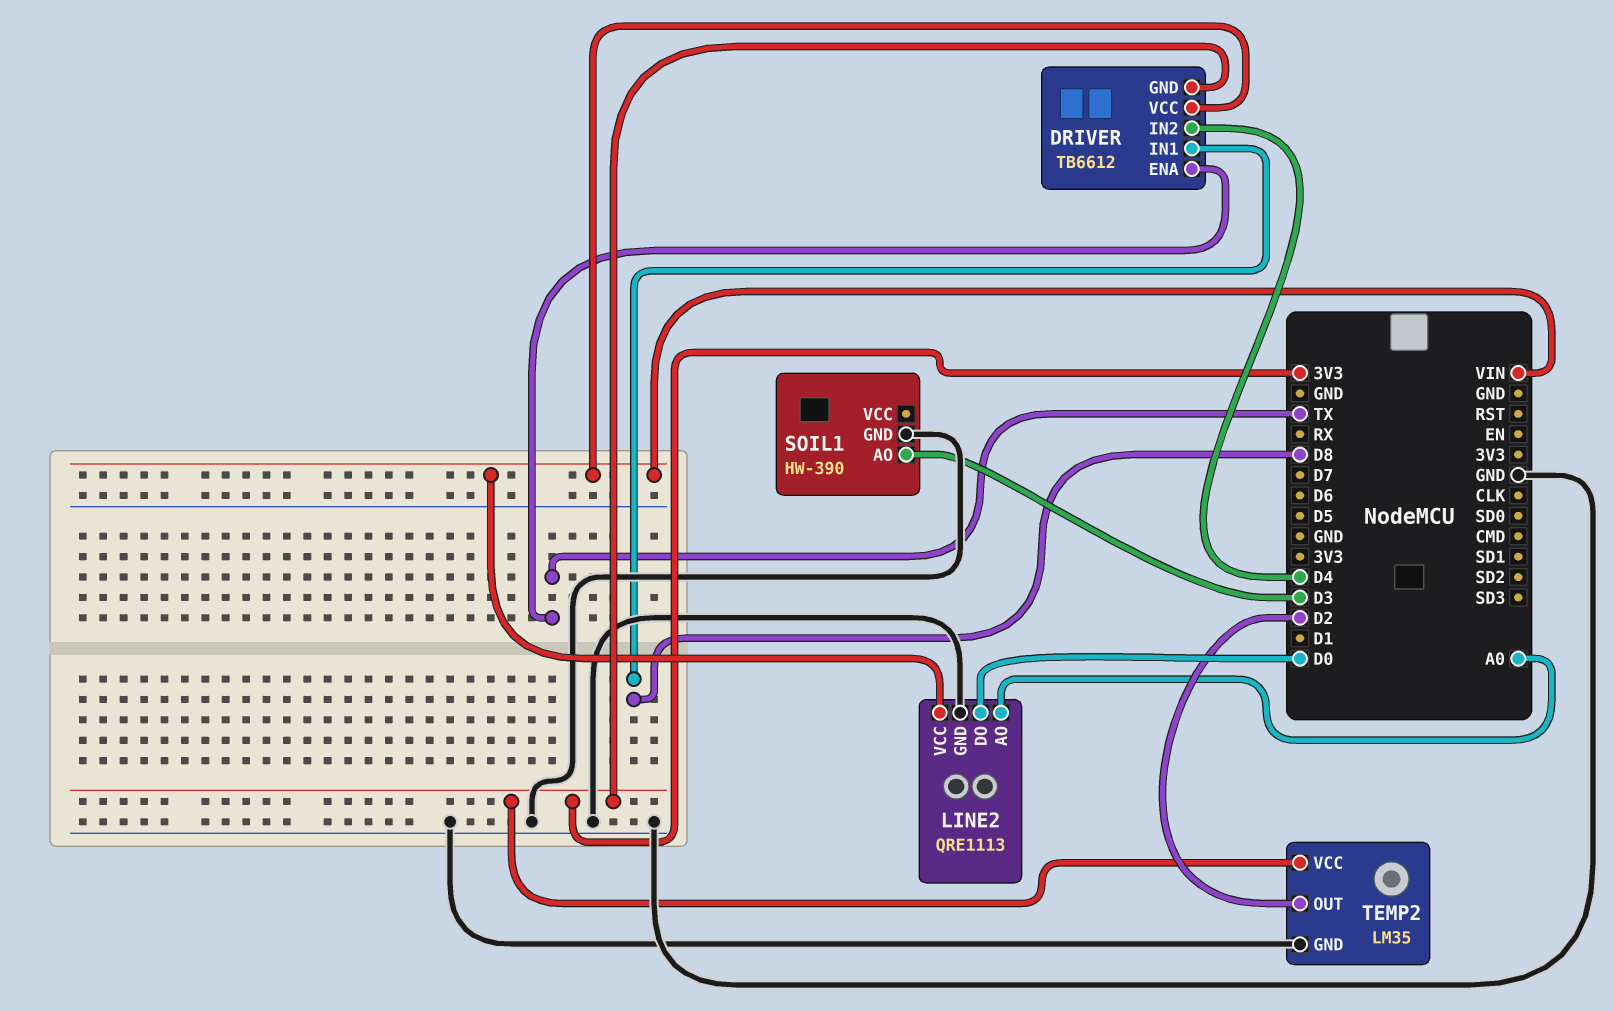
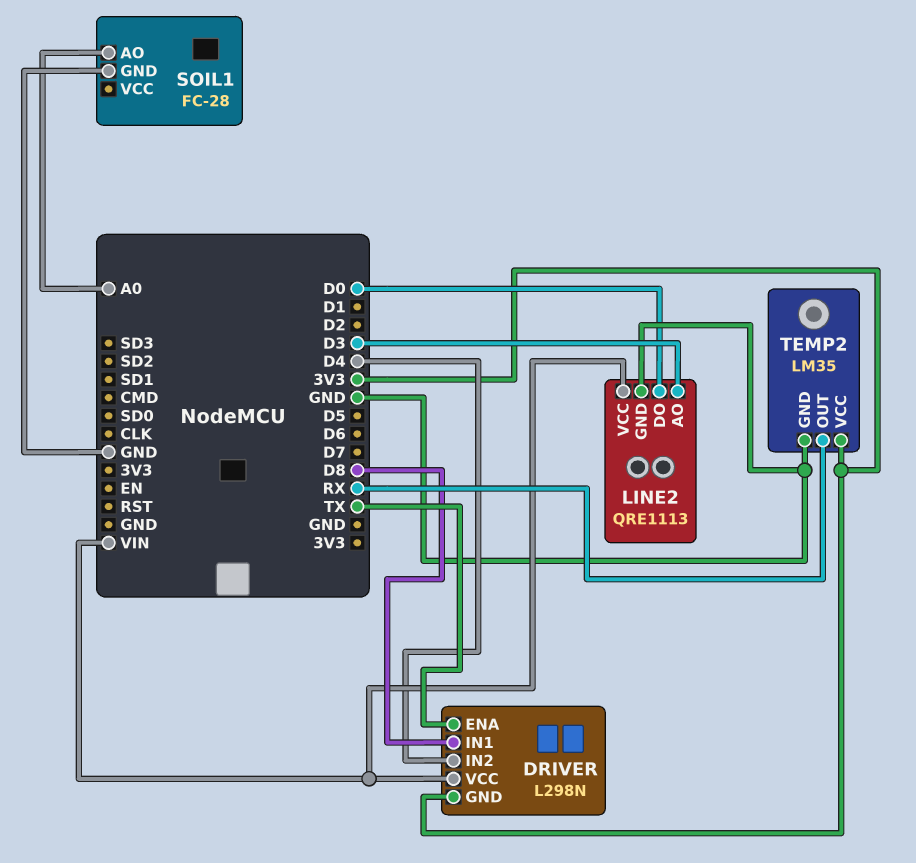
DRIVER: TB6612 -> L298N
LINE2 pin AO: A0 -> D3
SOIL1: HW-390 -> FC-28
SOIL1 pin AO: D3 -> A0
TEMP2 pin OUT: D2 -> RX

